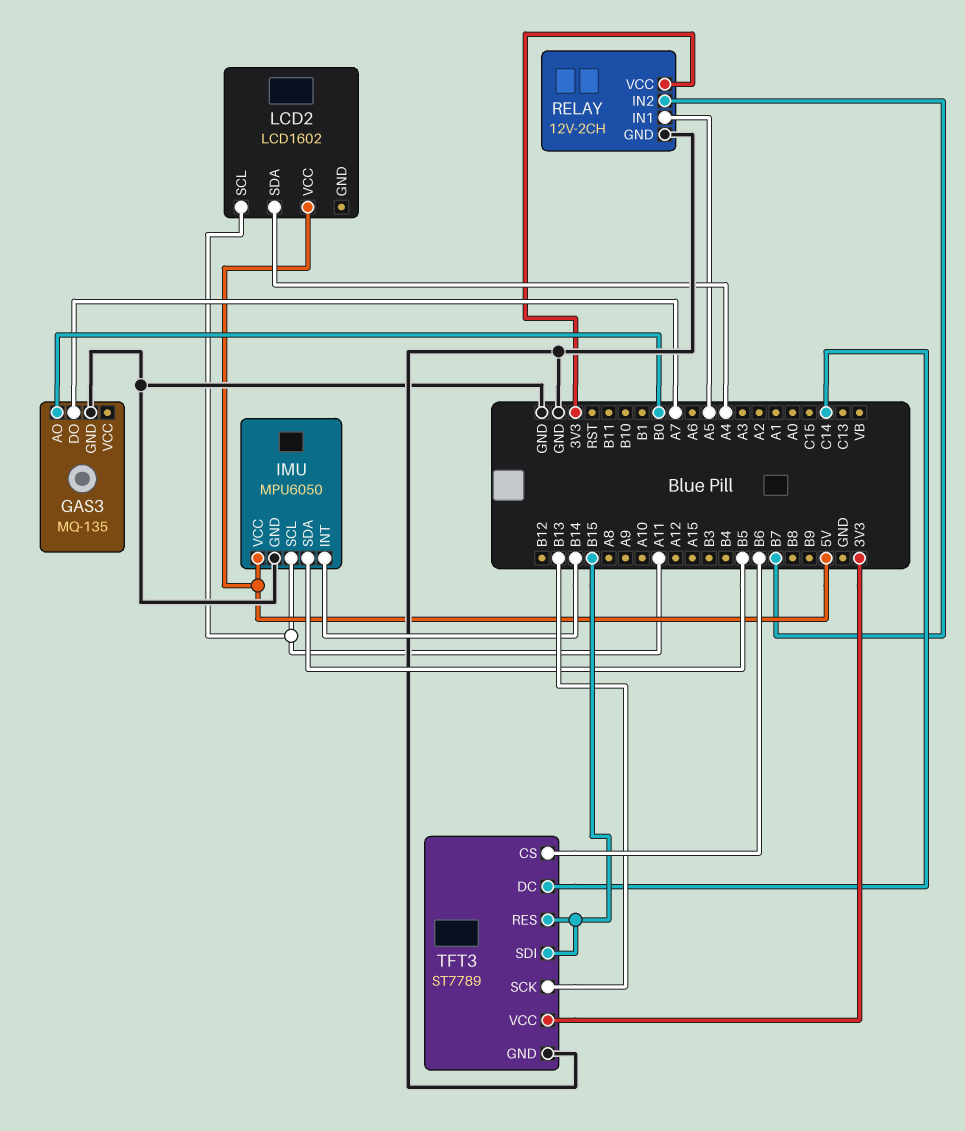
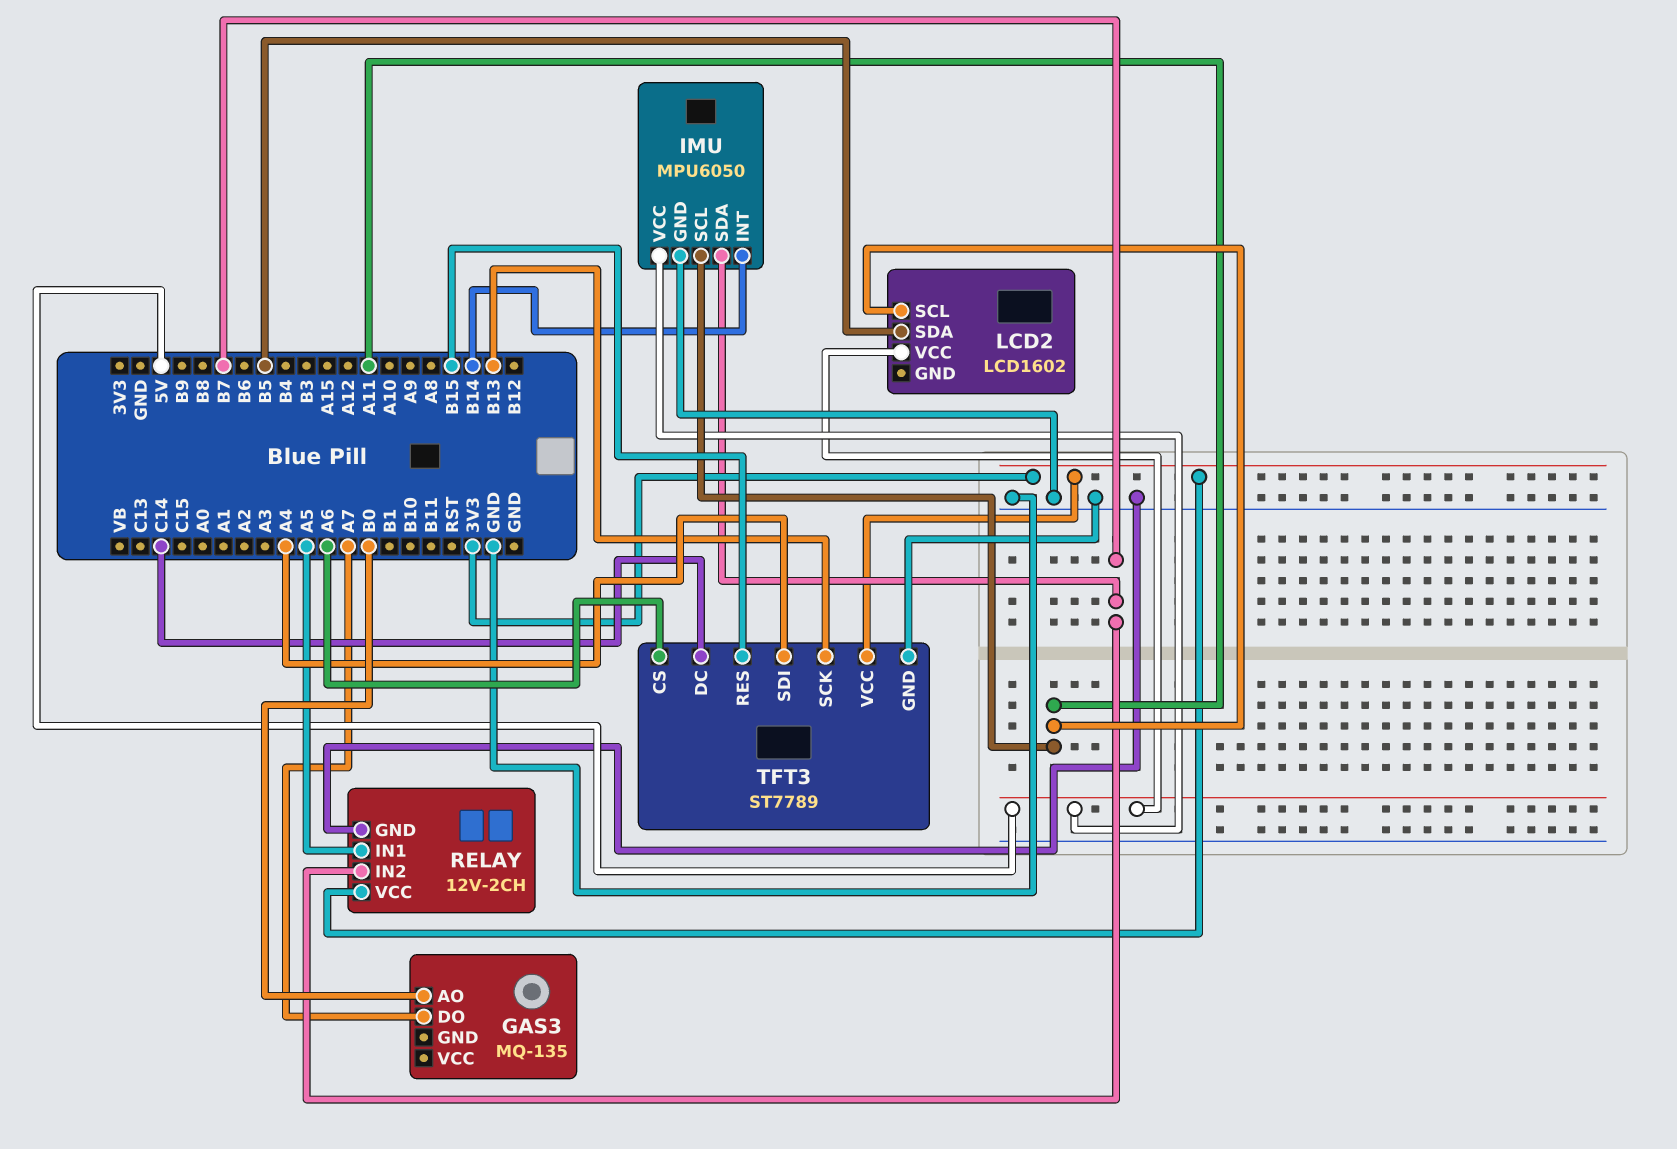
GAS3 pin GND: GND -> none
IMU pin SDA: B5 -> B7
LCD2 pin SDA: A4 -> B5
TFT3 pin CS: B6 -> A6
TFT3 pin SDI: B15 -> A4

